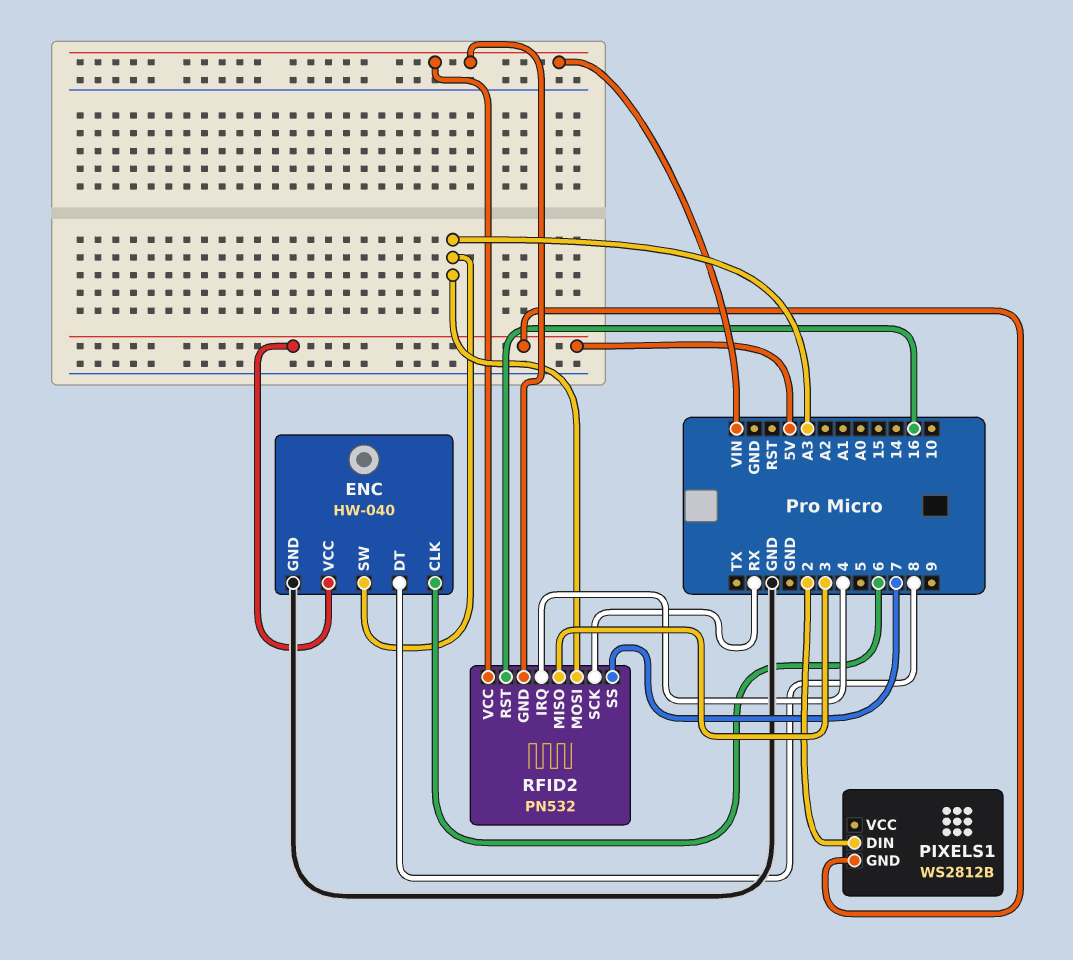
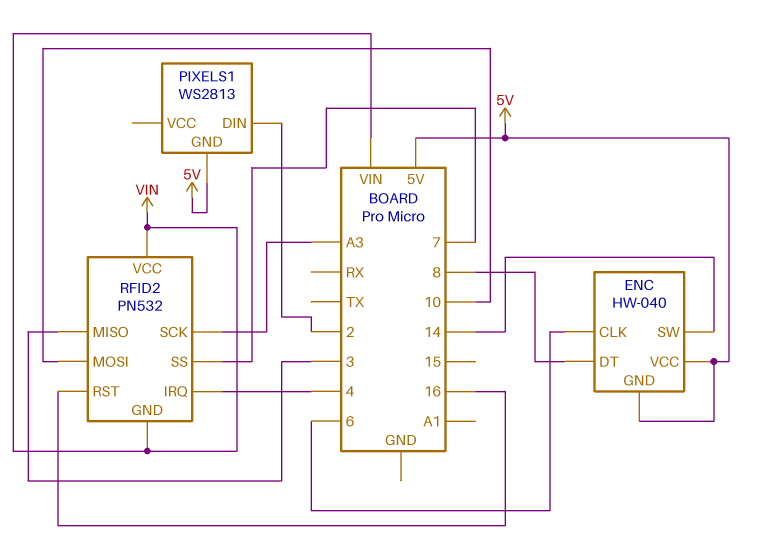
ENC pin GND: GND -> 5V
ENC pin SW: A3 -> 14
PIXELS1: WS2812B -> WS2813
RFID2 pin MOSI: A3 -> 10
RFID2 pin SCK: RX -> A3

